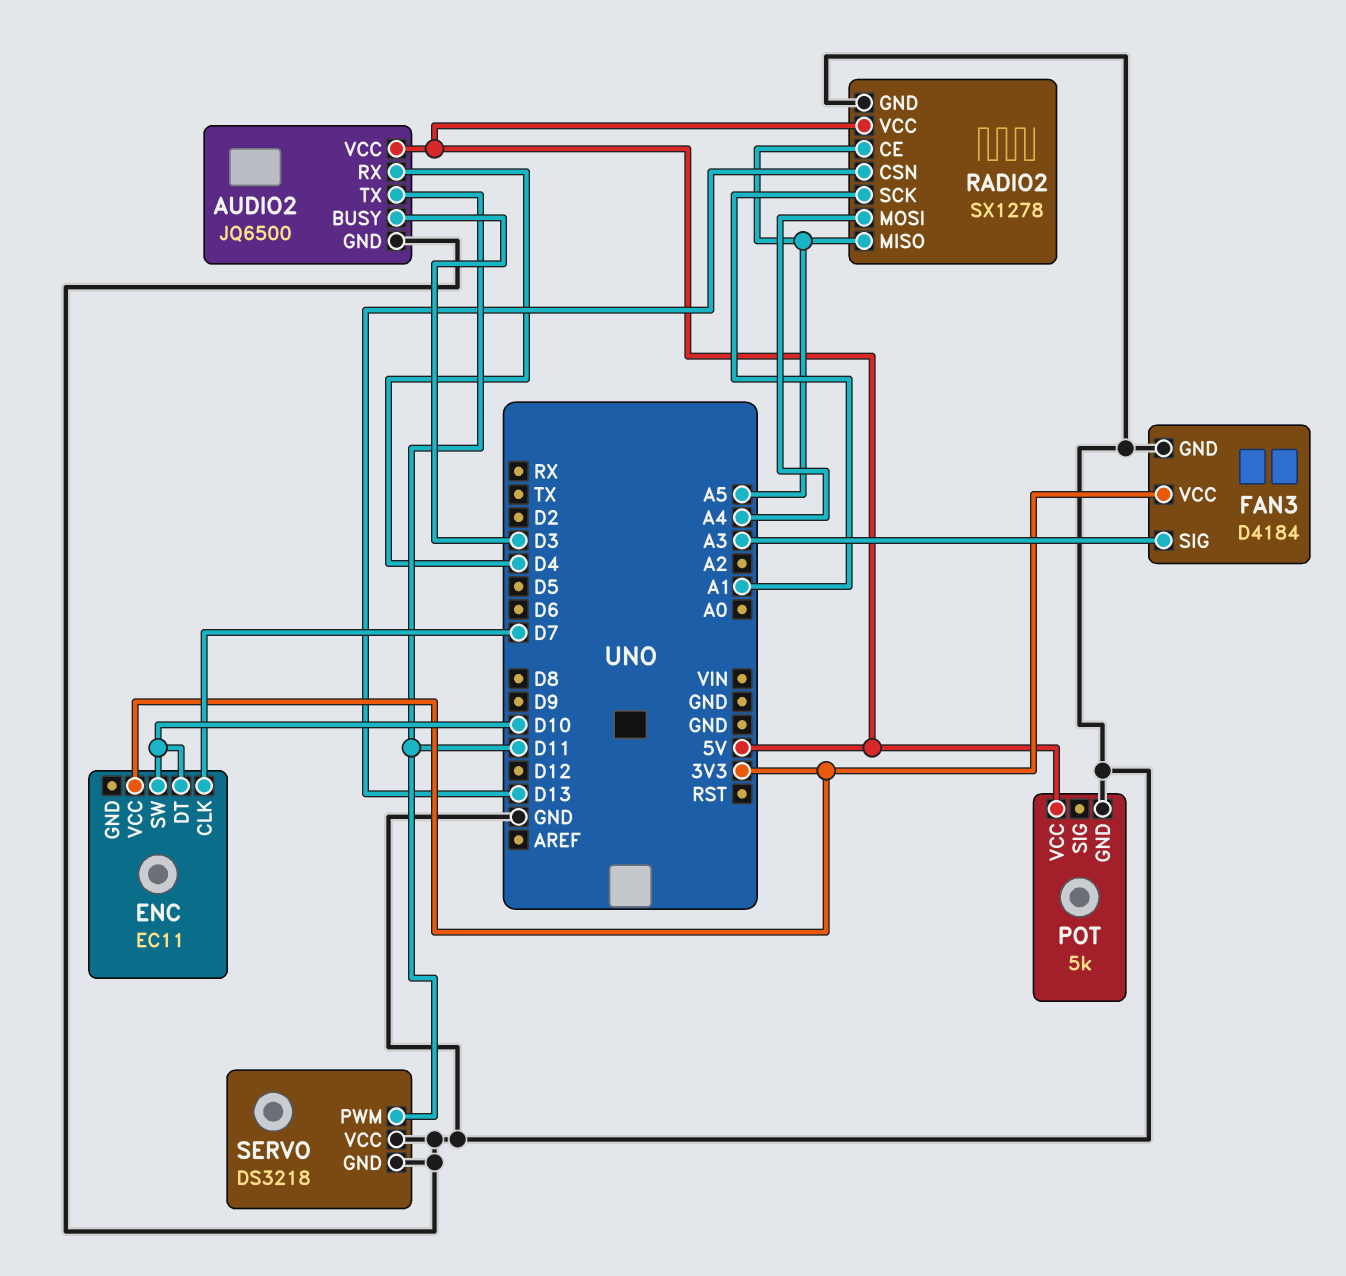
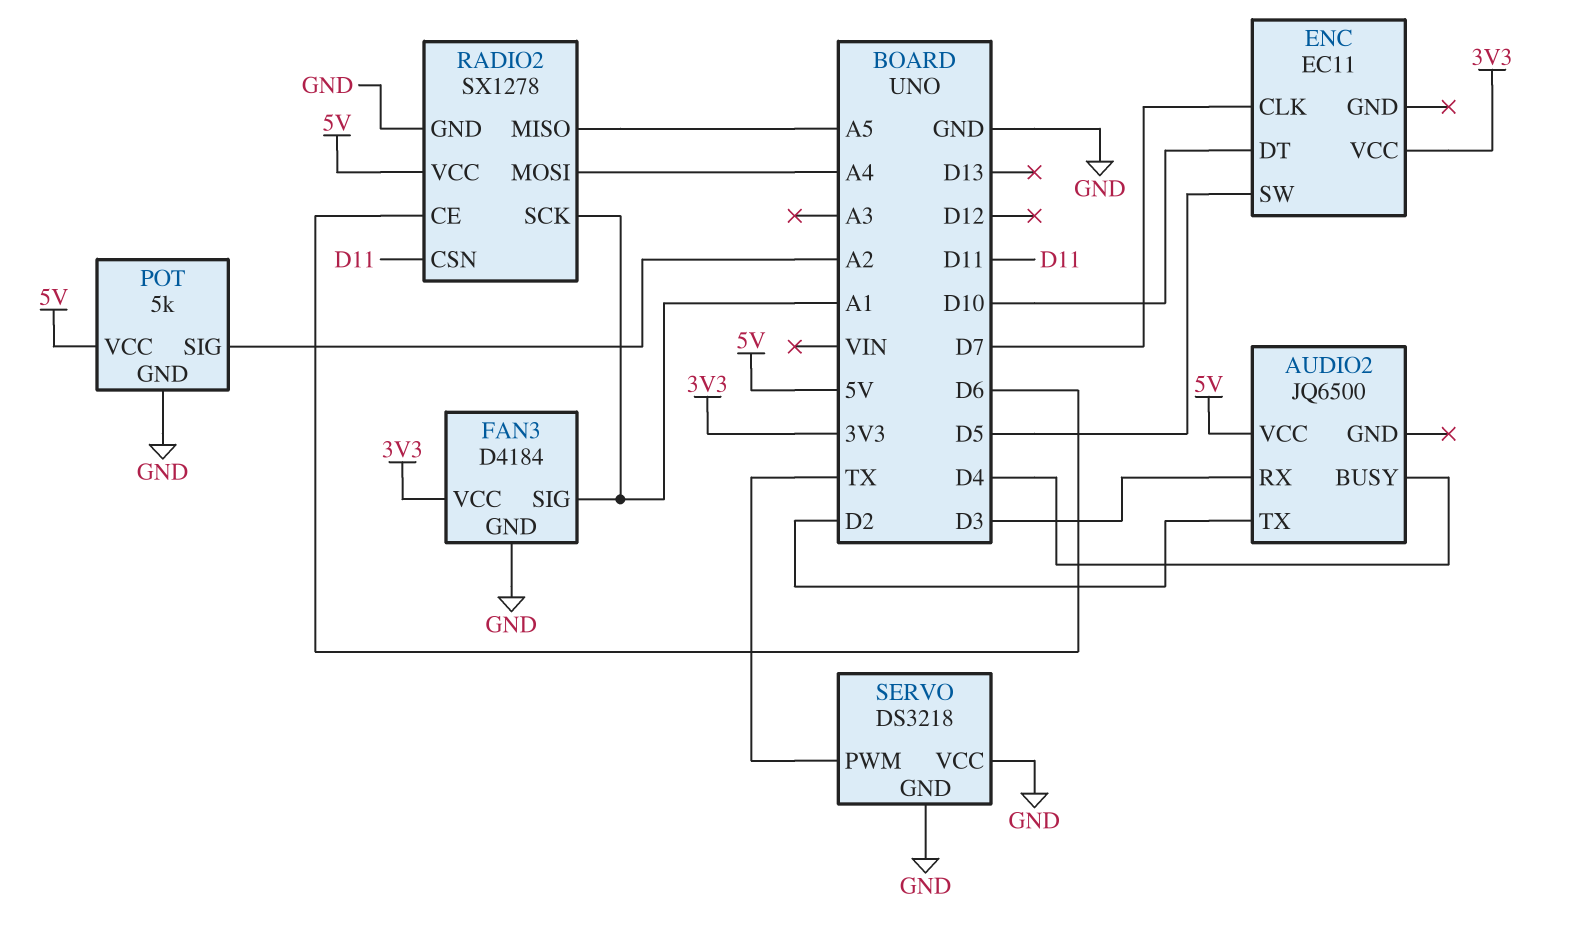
AUDIO2 pin BUSY: D3 -> D4
AUDIO2 pin GND: GND -> none
AUDIO2 pin RX: D4 -> D3
AUDIO2 pin TX: D11 -> D2
ENC pin SW: D10 -> D5
FAN3 pin SIG: A3 -> A1
POT pin SIG: none -> A2
RADIO2 pin CE: A5 -> D6
RADIO2 pin CSN: D13 -> D11
SERVO pin PWM: D11 -> TX

